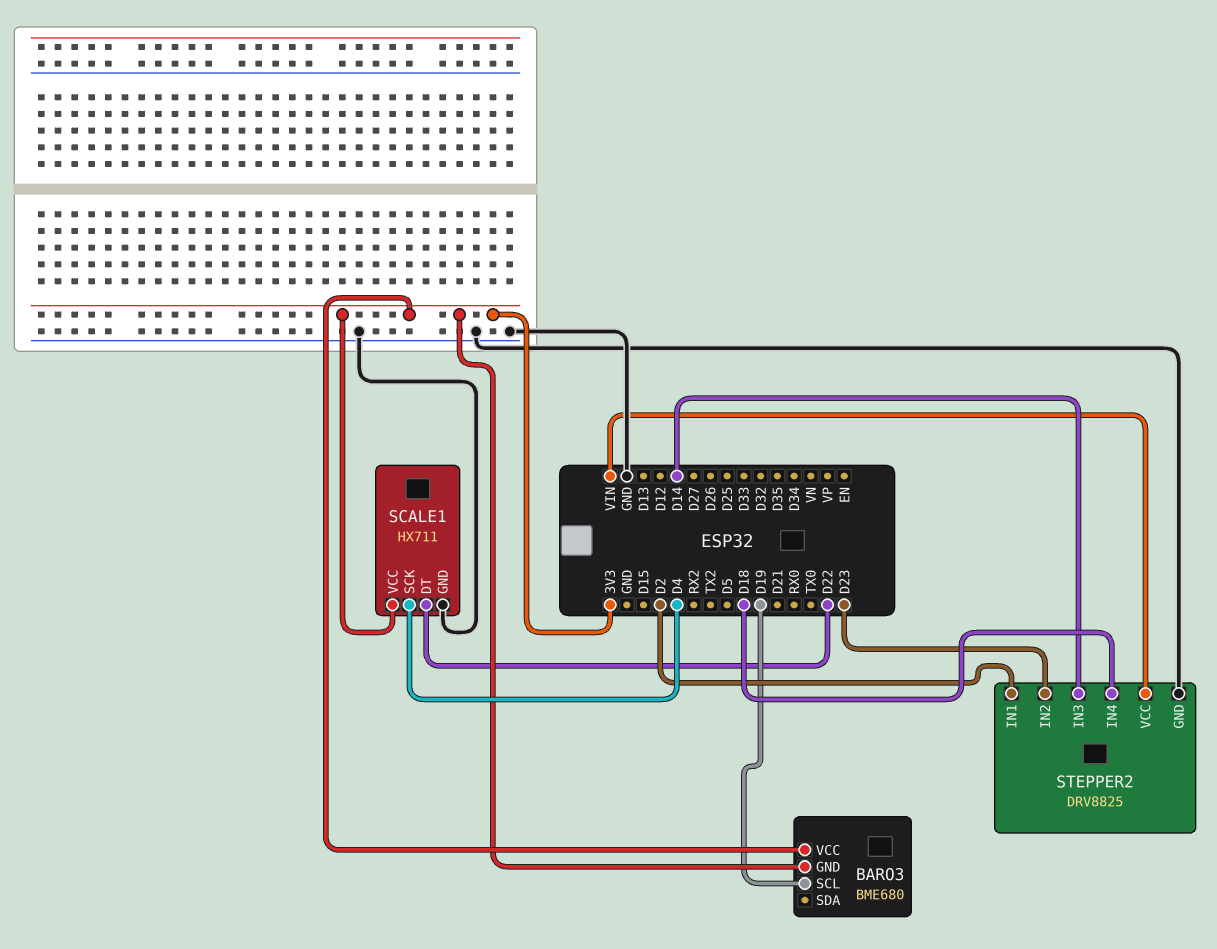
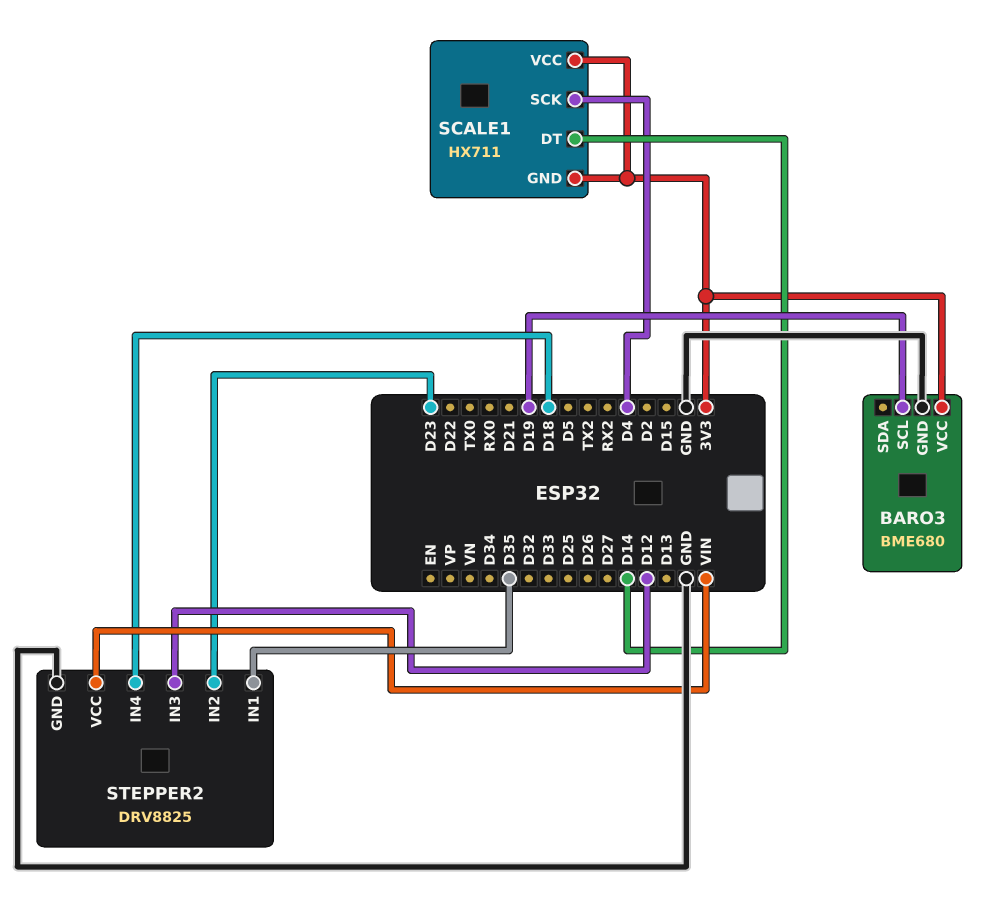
BARO3 pin GND: 3V3 -> GND
SCALE1 pin DT: D22 -> D14
SCALE1 pin GND: GND -> 3V3
STEPPER2 pin IN1: D2 -> D35
STEPPER2 pin IN3: D14 -> D12

